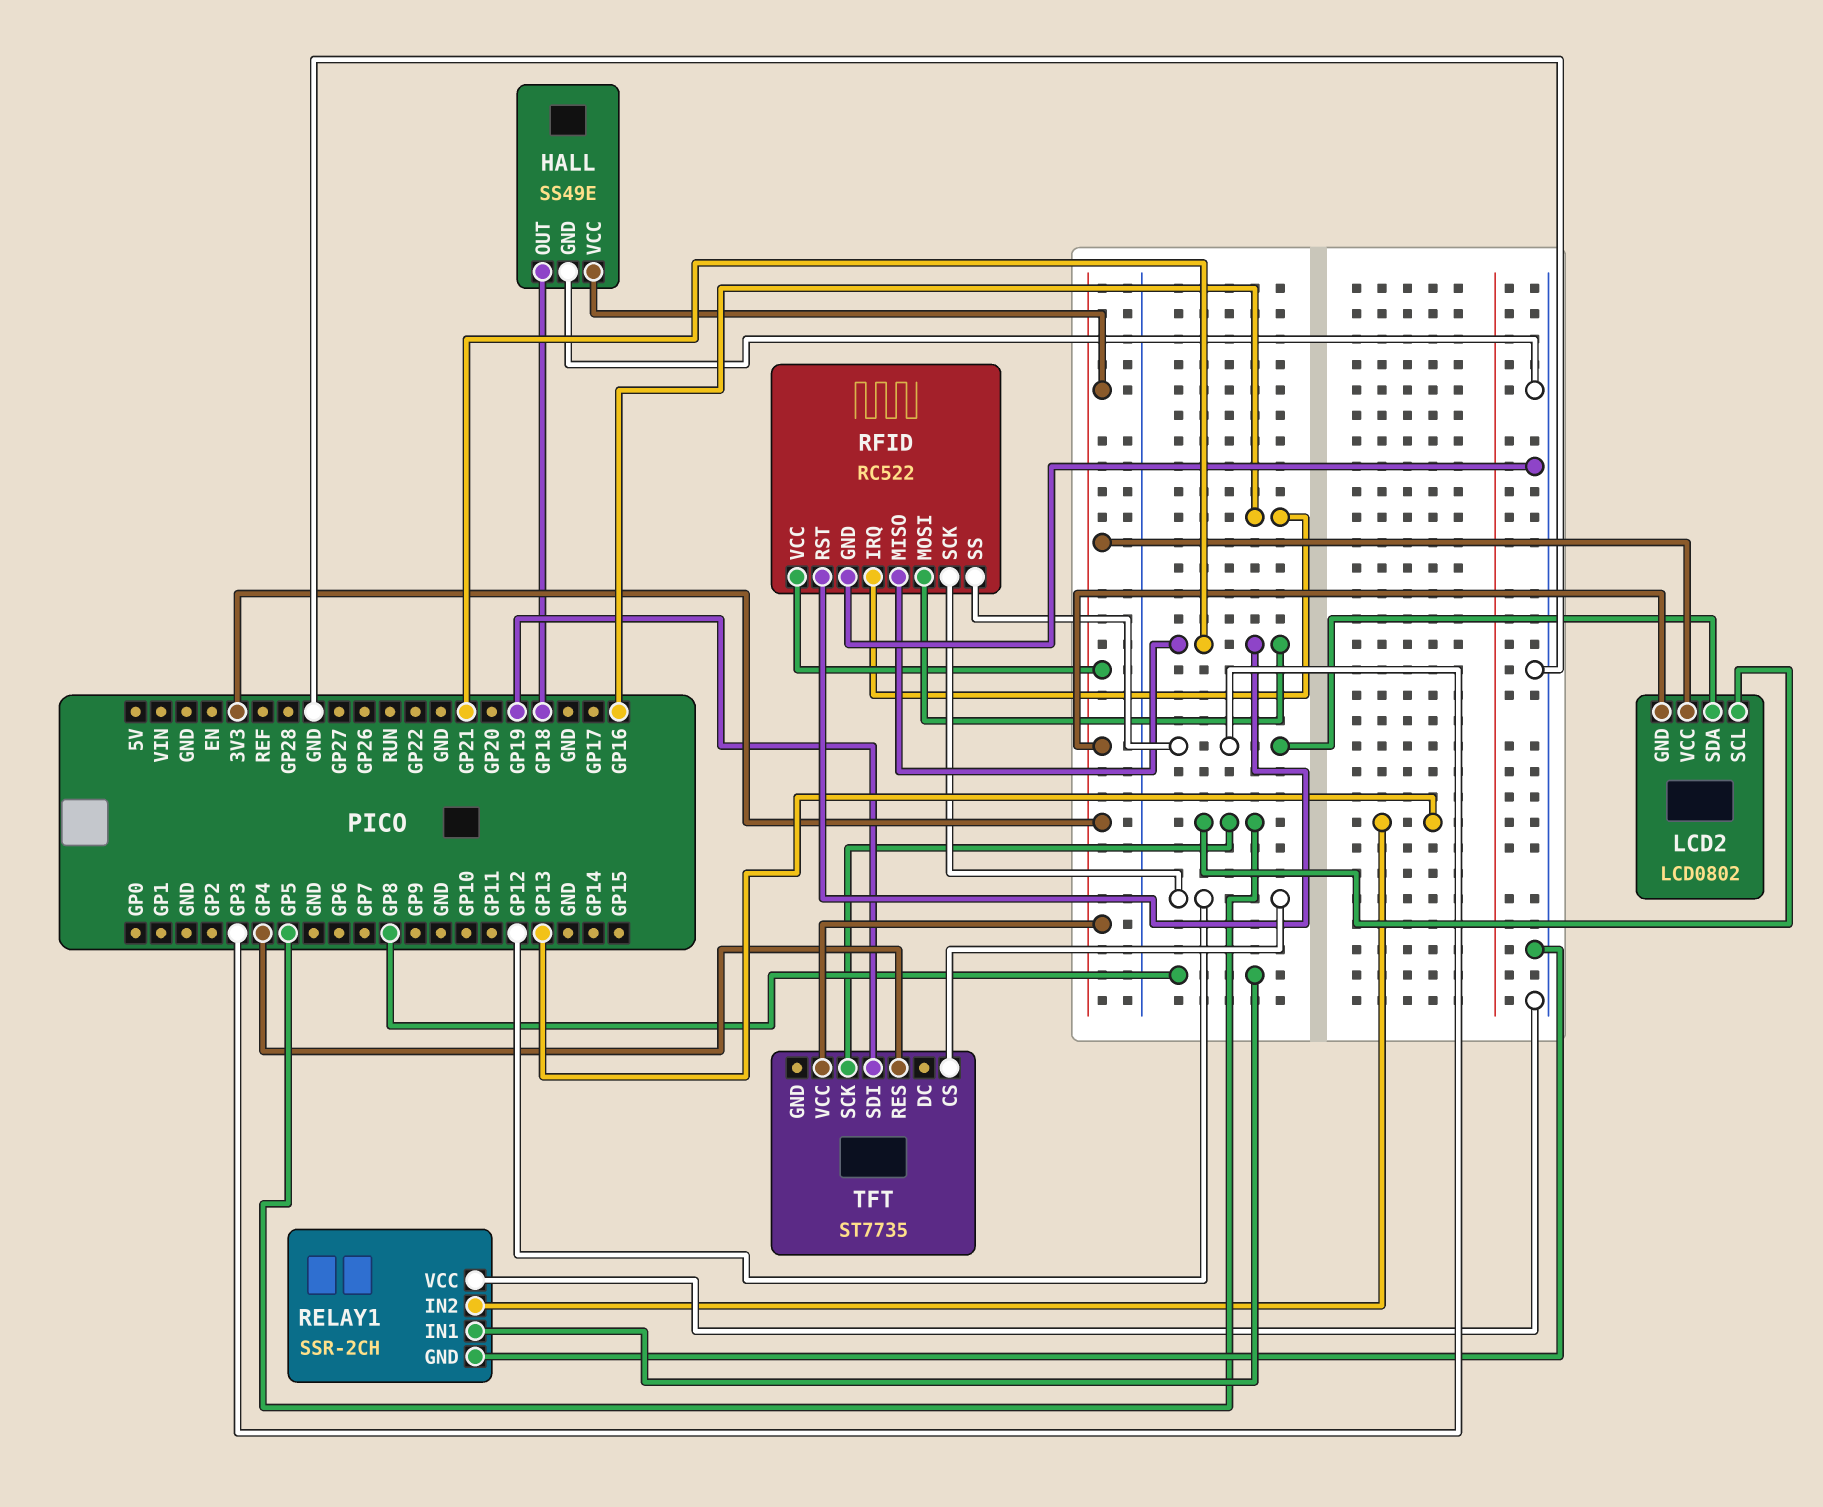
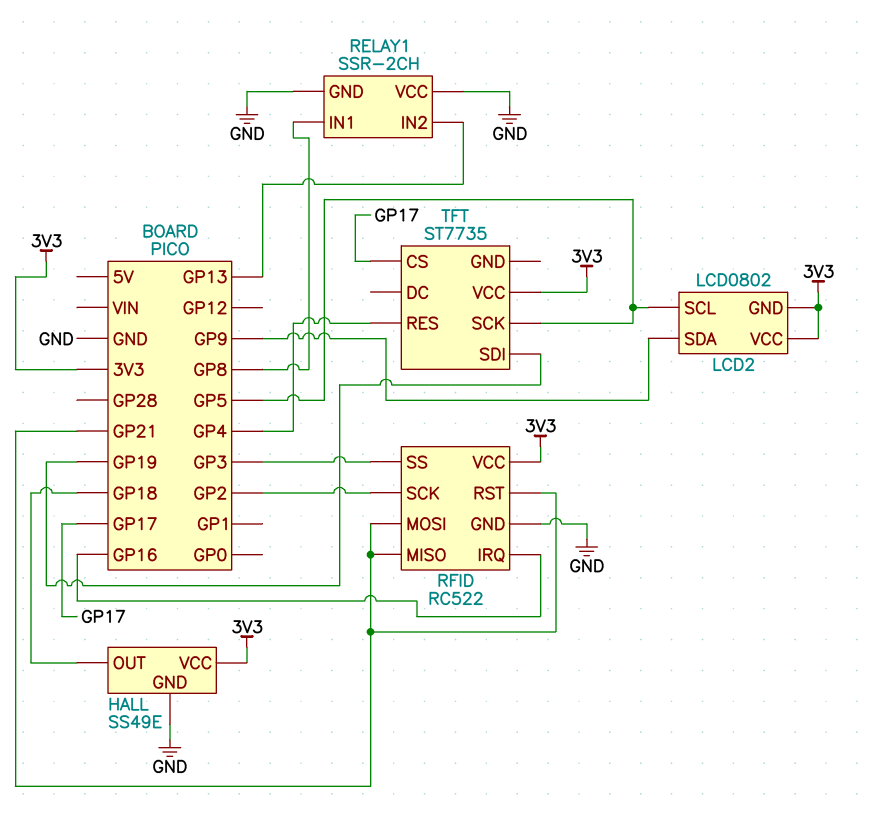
LCD2 pin SDA: GP3 -> GP9
RFID pin SCK: GP12 -> GP2
TFT pin CS: GP12 -> GP17

